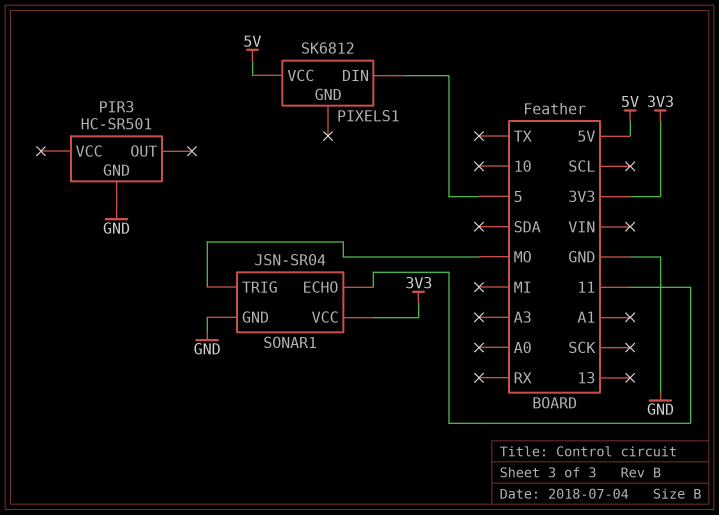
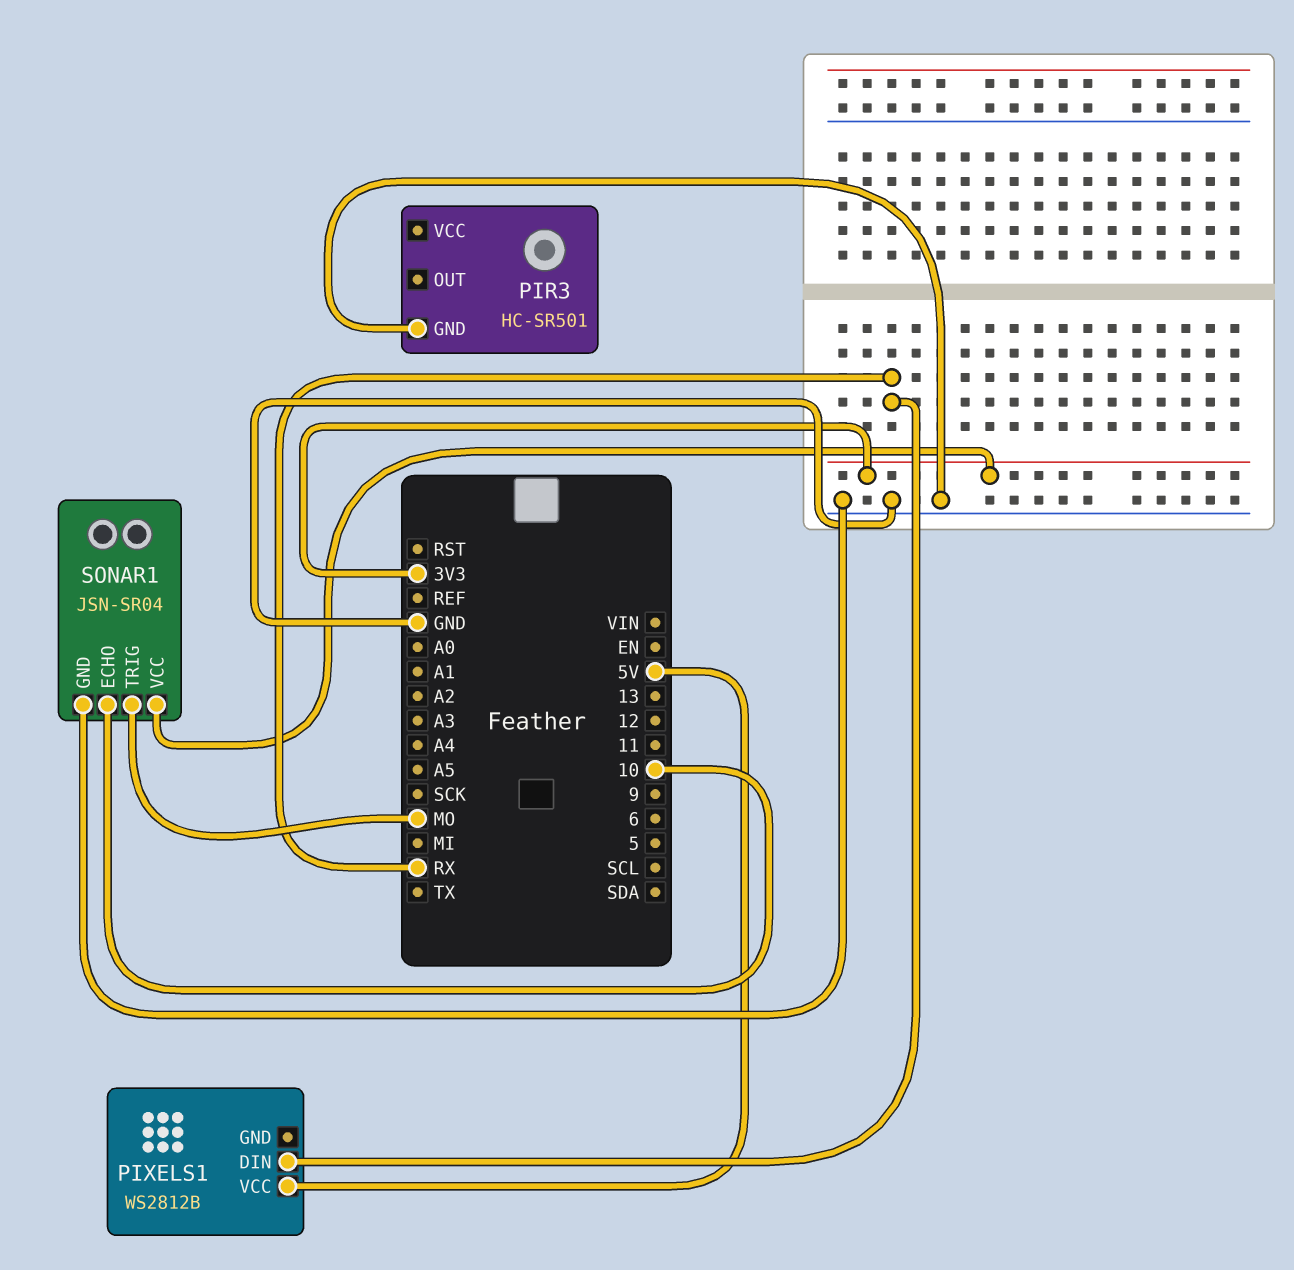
PIXELS1: SK6812 -> WS2812B
PIXELS1 pin DIN: 5 -> RX
SONAR1 pin ECHO: 11 -> 10

